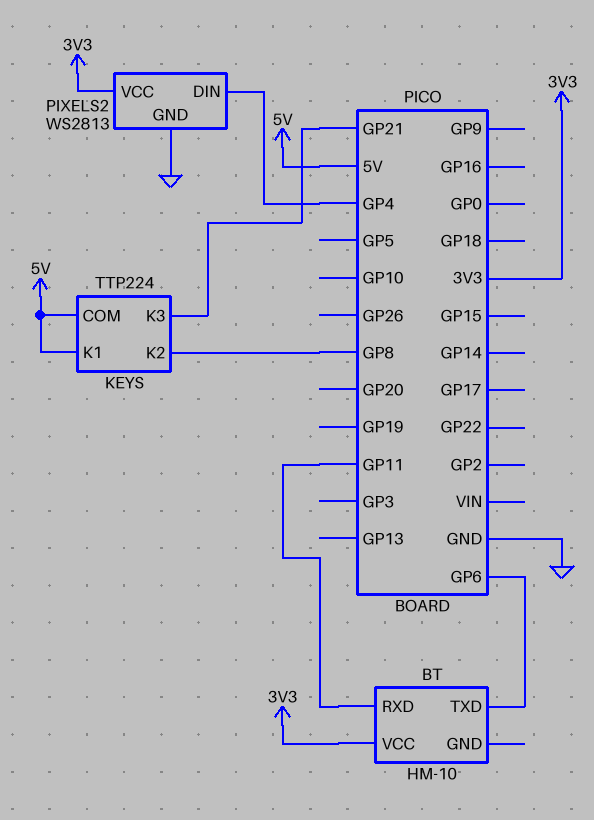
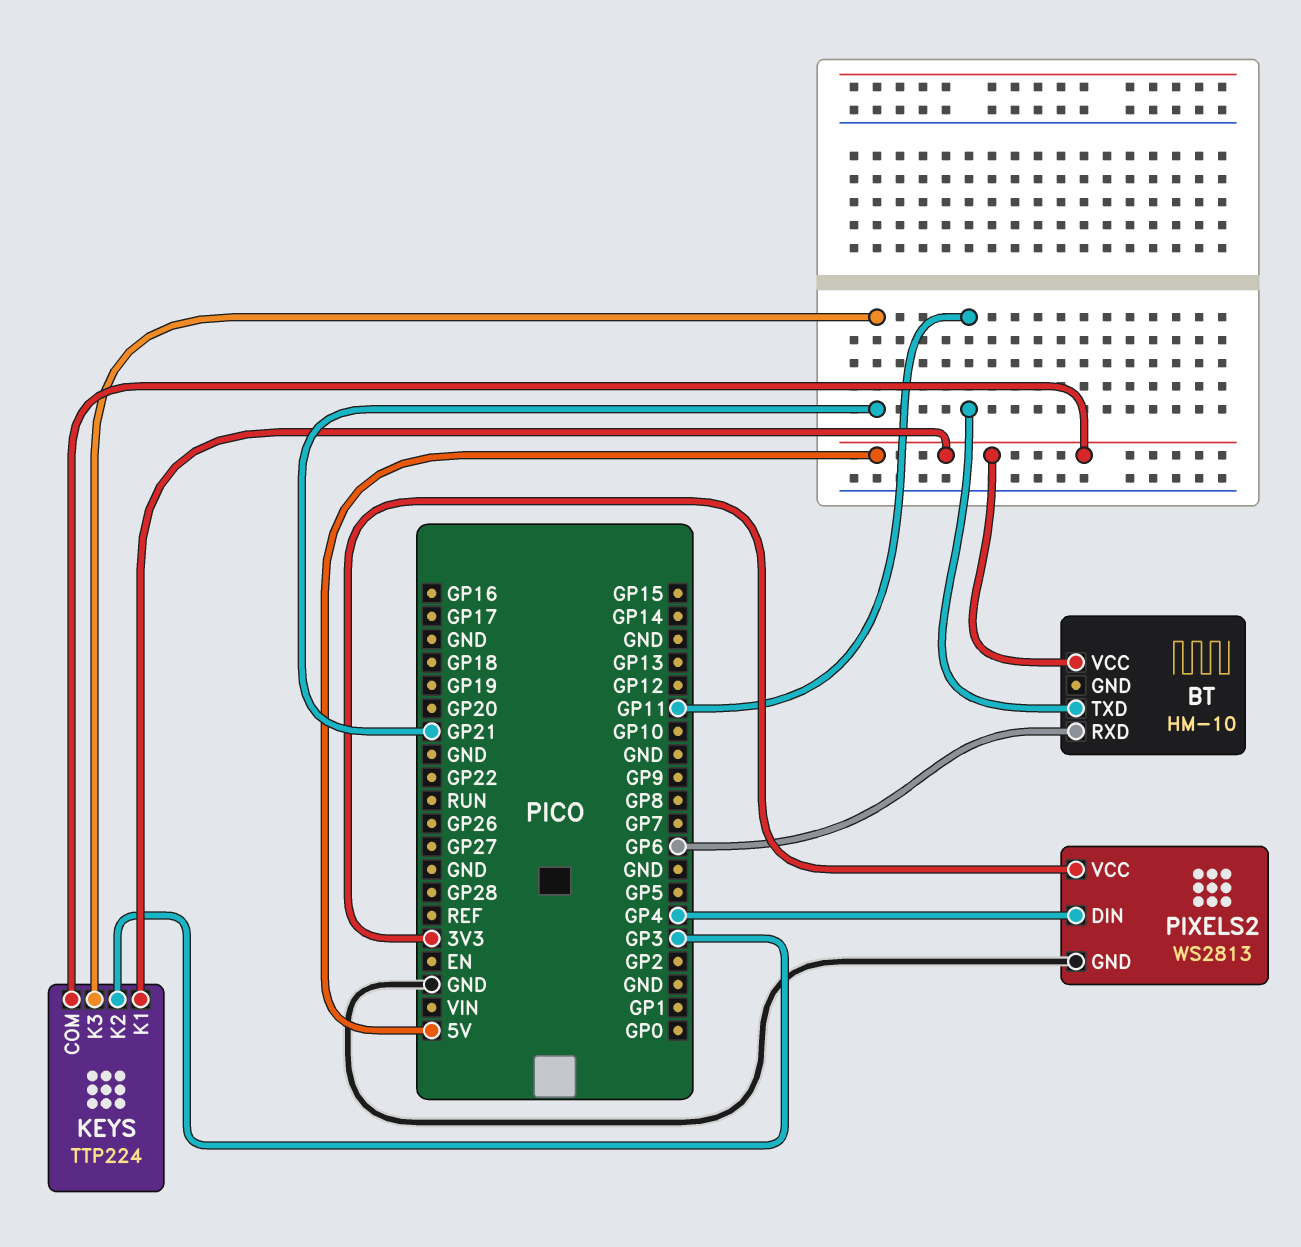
BT pin RXD: GP11 -> GP6
BT pin TXD: GP6 -> GP11
BT pin VCC: 3V3 -> 5V
KEYS pin K2: GP8 -> GP3

